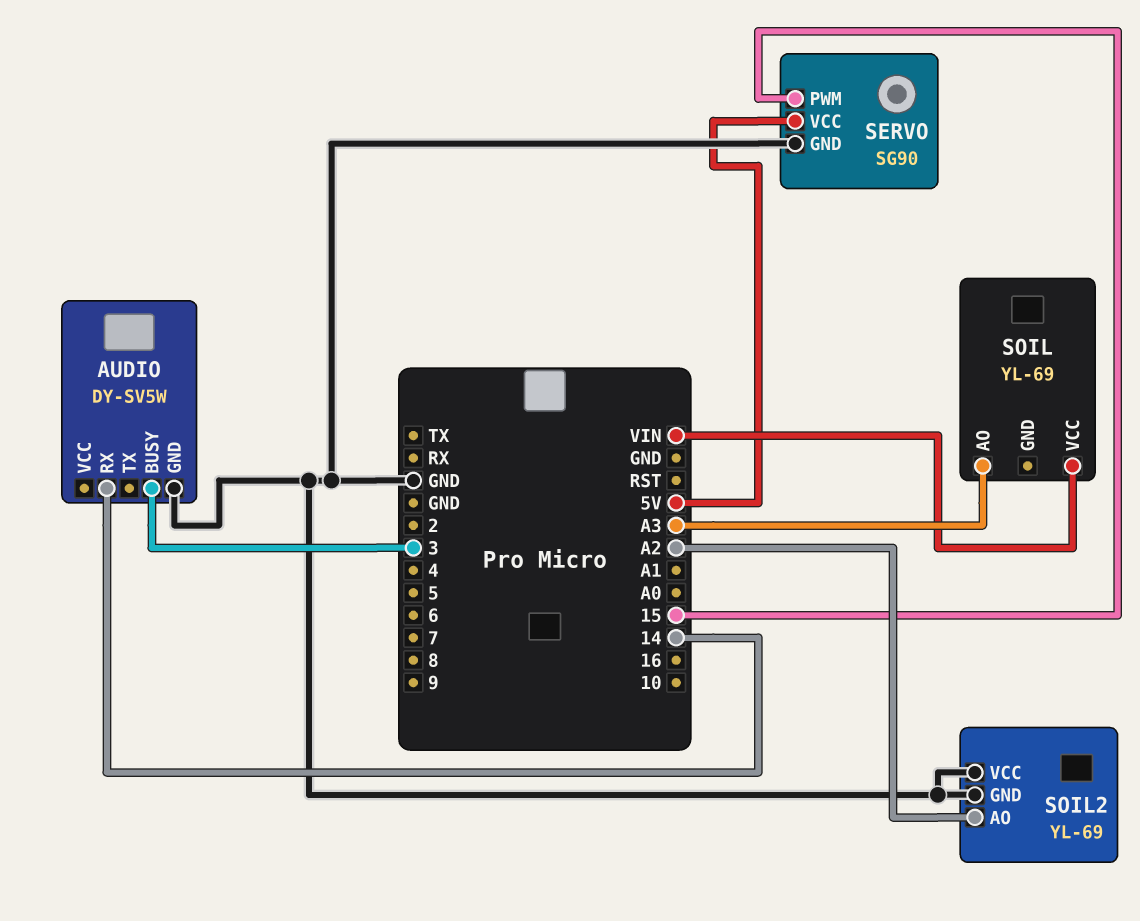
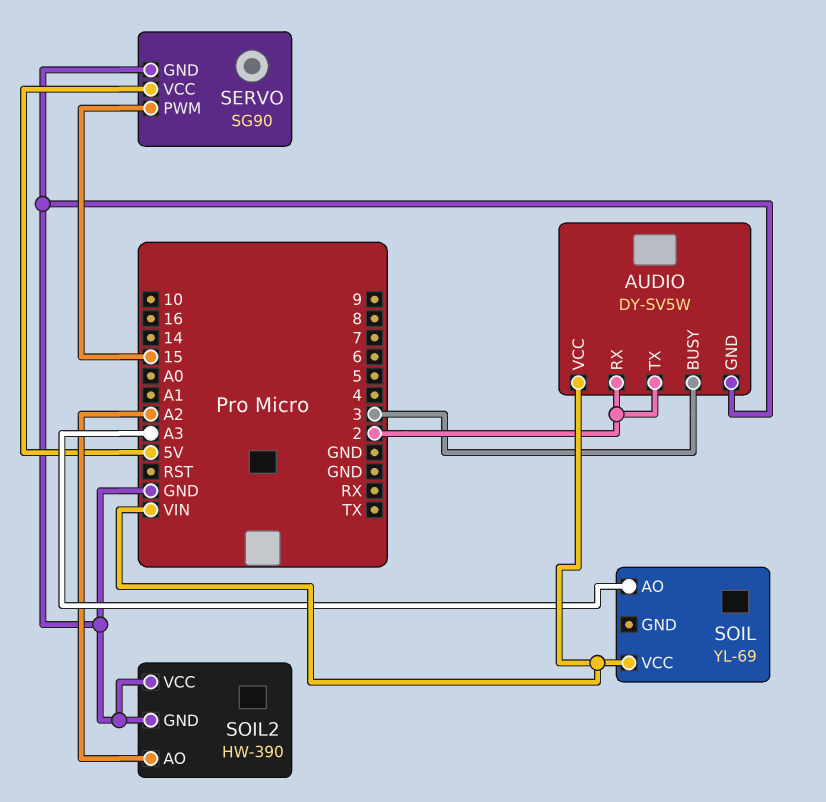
AUDIO pin RX: 14 -> 2
AUDIO pin TX: none -> 2
AUDIO pin VCC: none -> VIN
SOIL2: YL-69 -> HW-390

